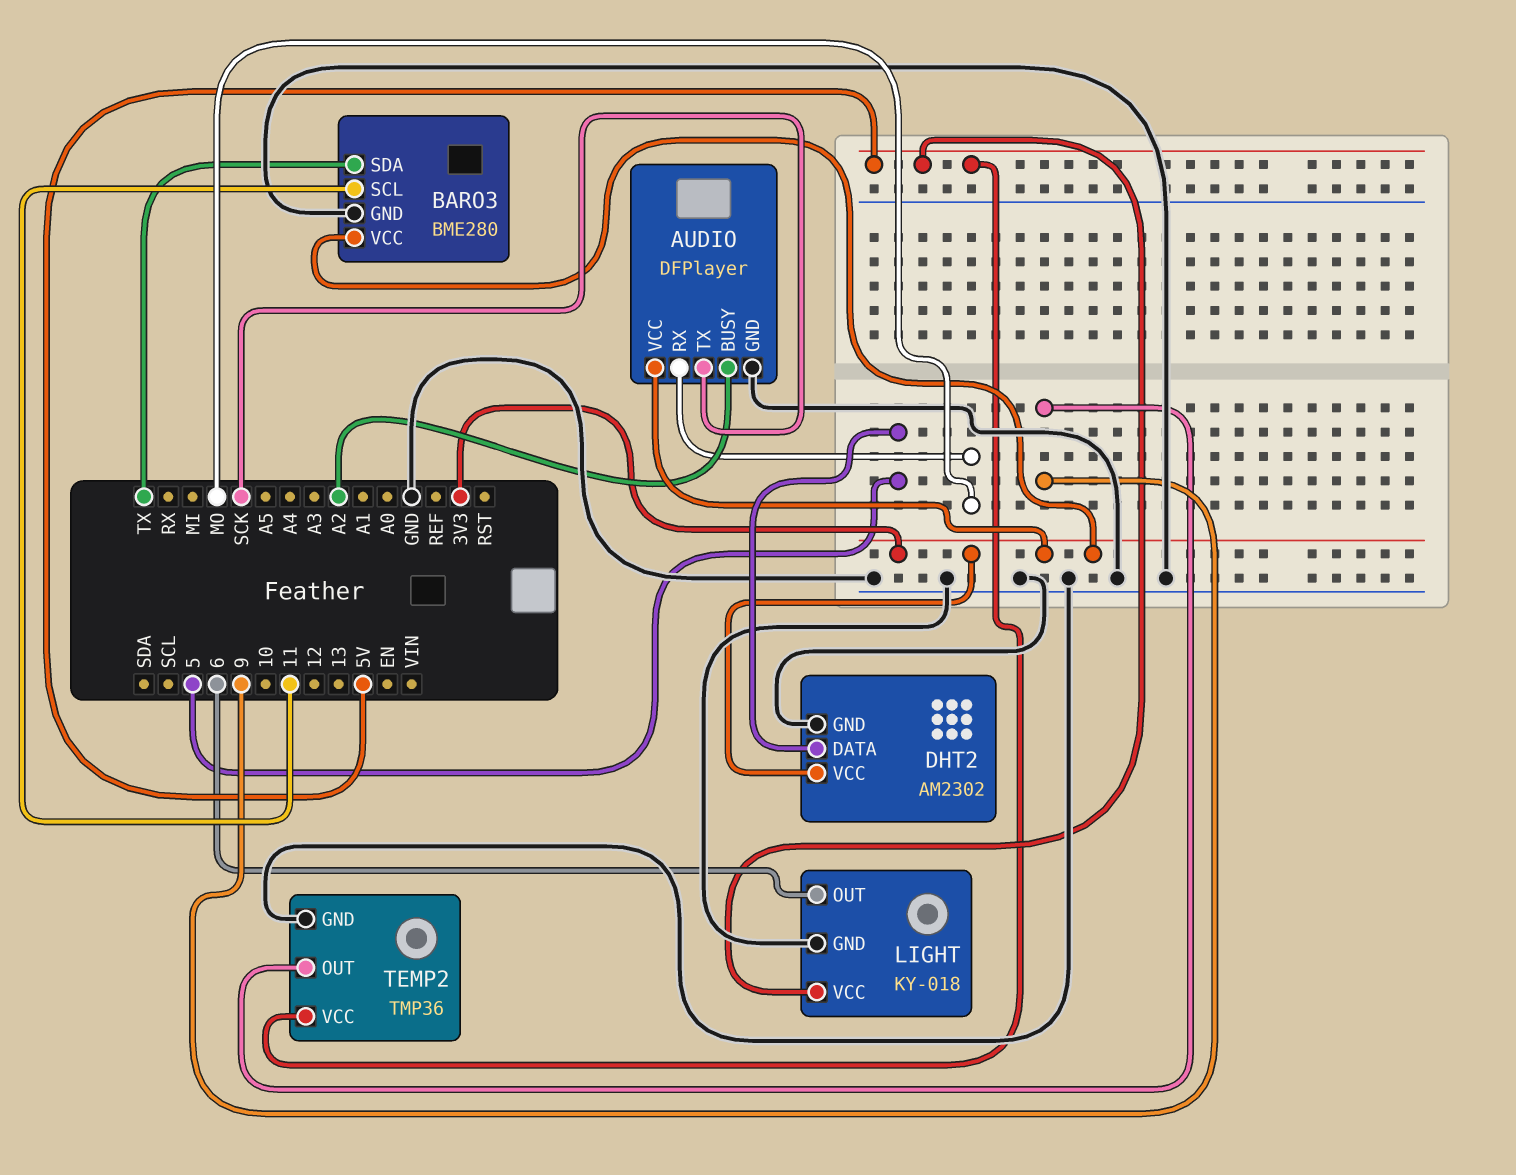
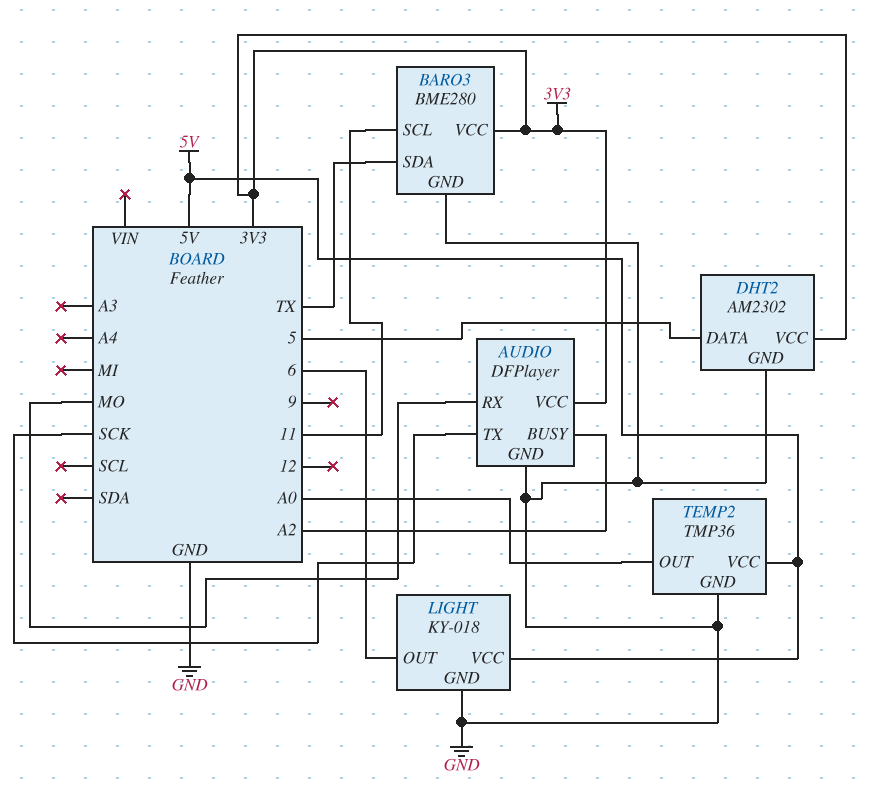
TEMP2 pin OUT: 9 -> A0

